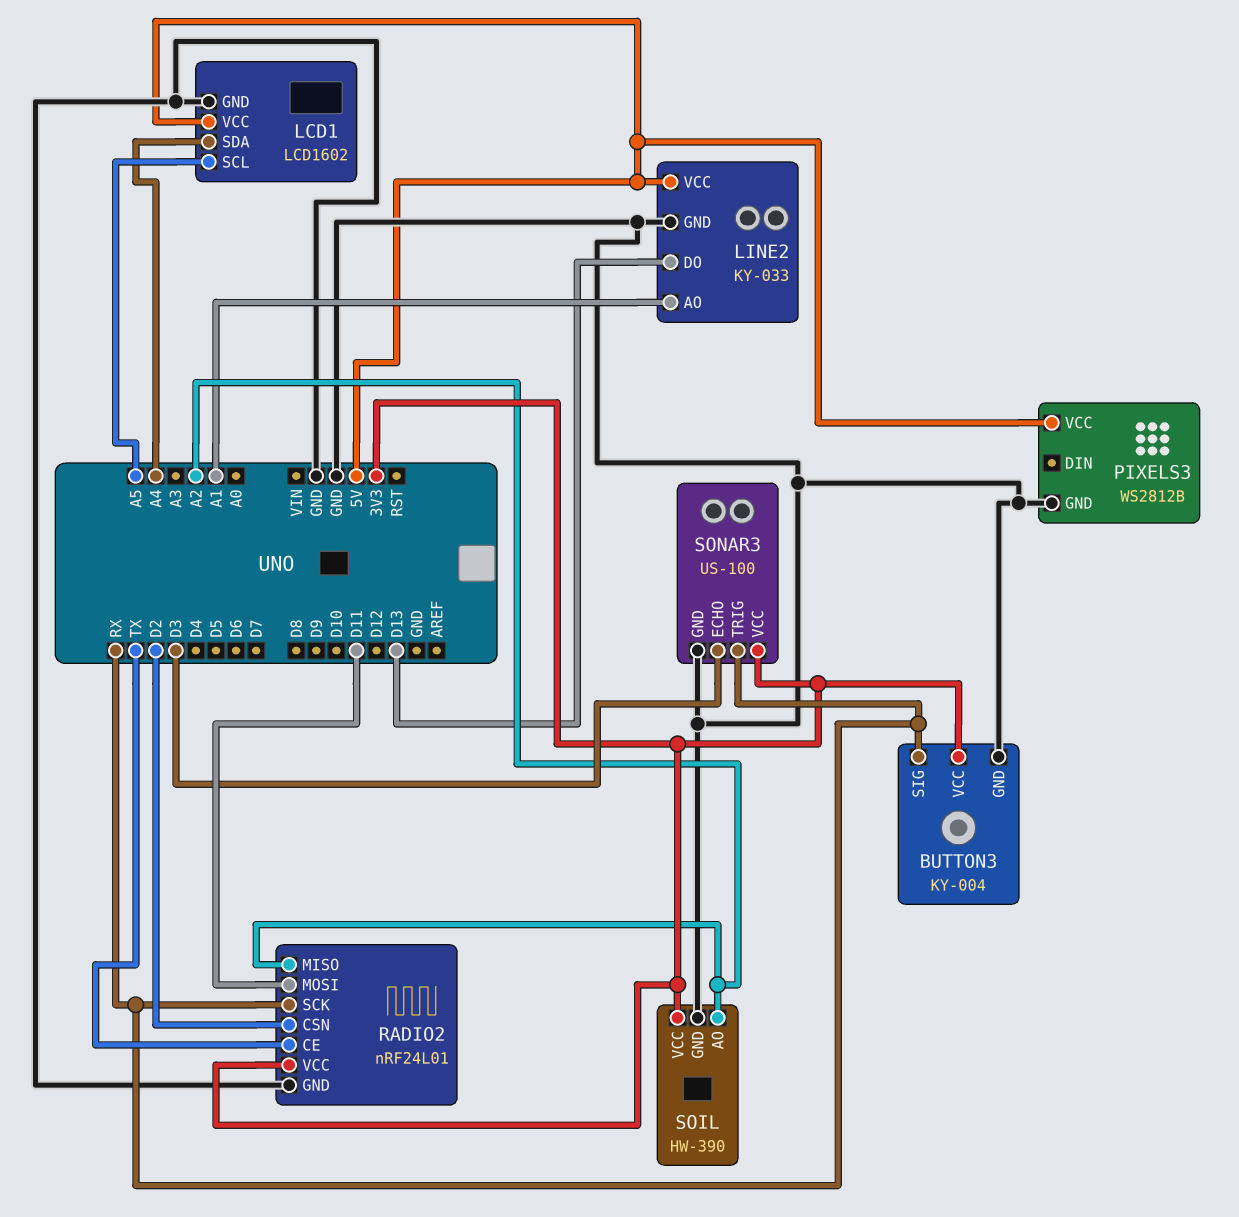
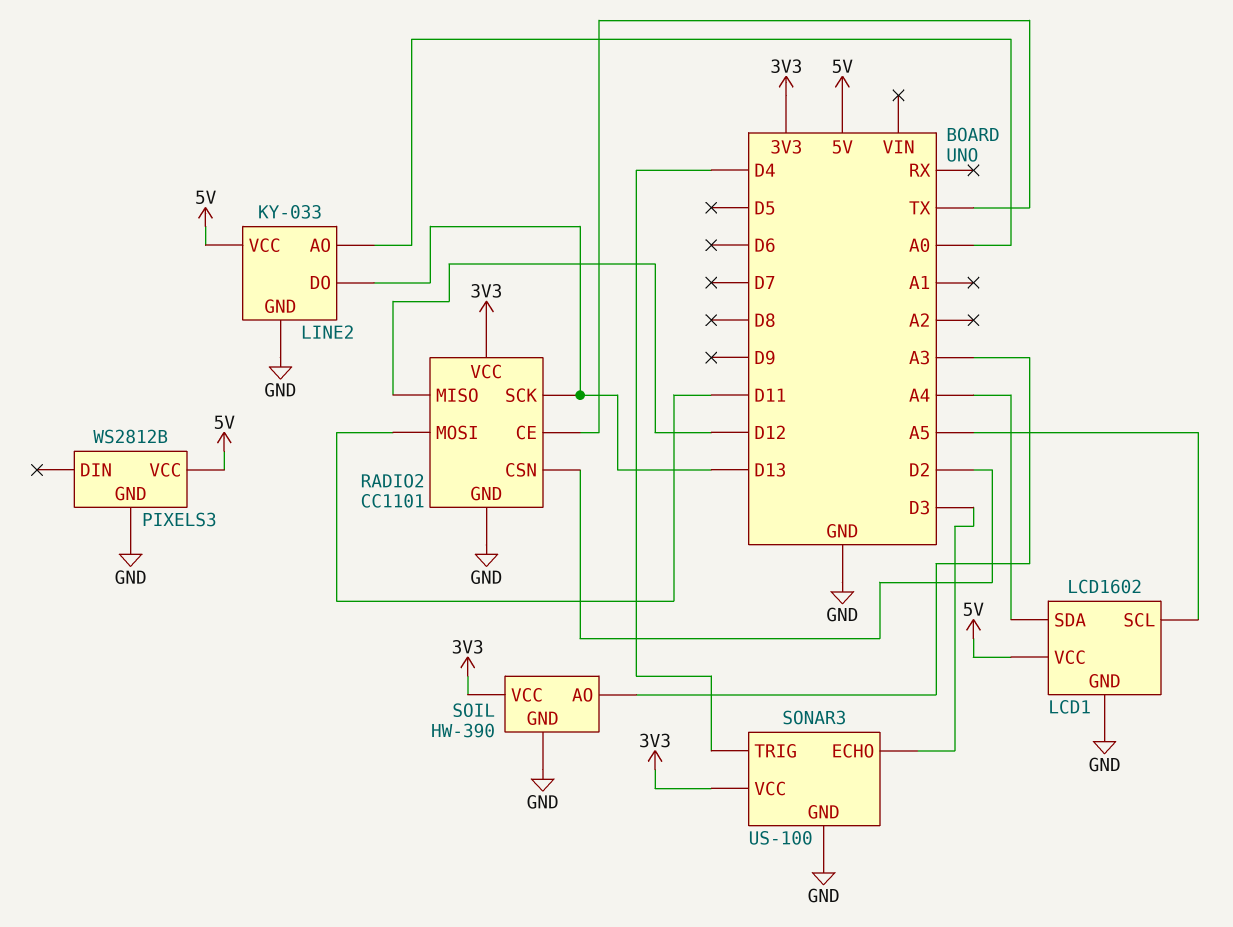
BUTTON3: KY-004 -> none
BUTTON3 pin GND: GND -> none
BUTTON3 pin SIG: RX -> none
BUTTON3 pin VCC: 3V3 -> none
LINE2 pin AO: A1 -> A0
RADIO2: nRF24L01 -> CC1101
RADIO2 pin MISO: A2 -> D12
RADIO2 pin SCK: RX -> D13
SOIL pin AO: A2 -> A3
SONAR3 pin TRIG: RX -> D4

